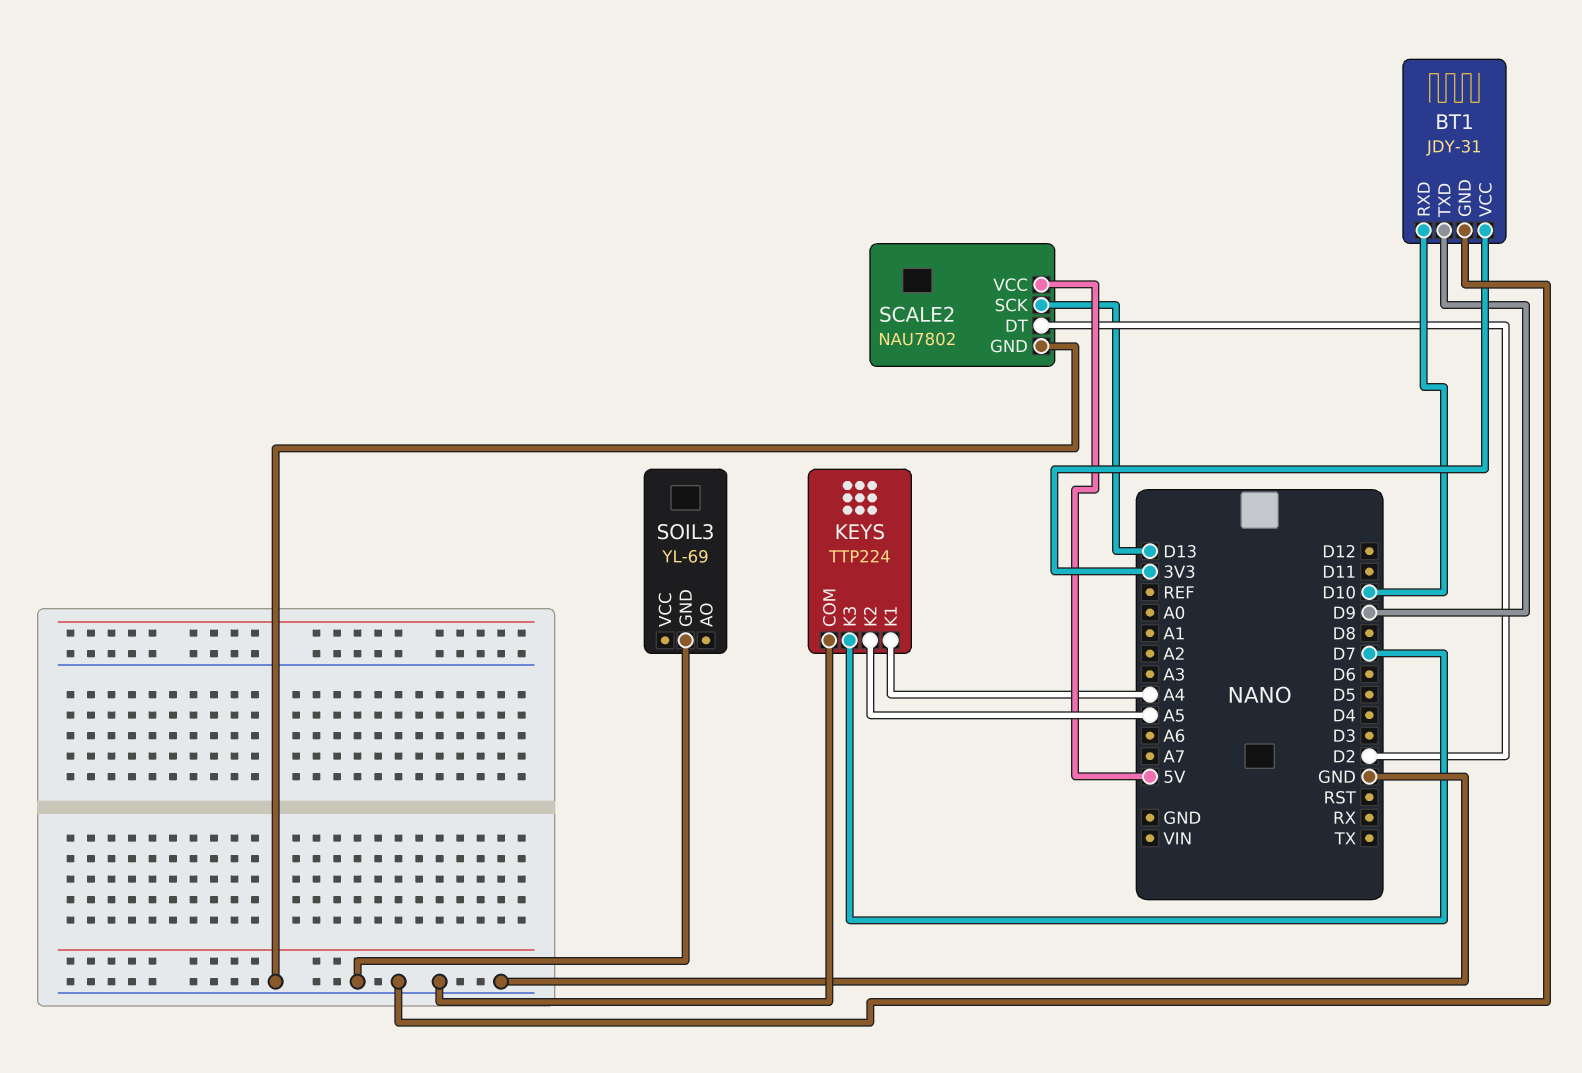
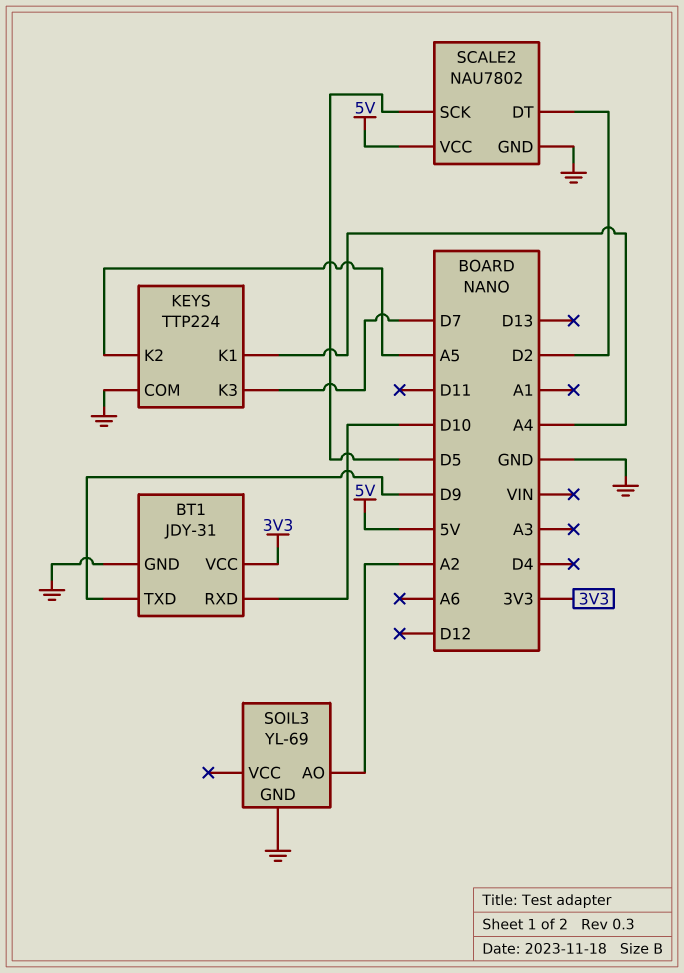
SCALE2 pin SCK: D13 -> D5
SOIL3 pin AO: none -> A2

